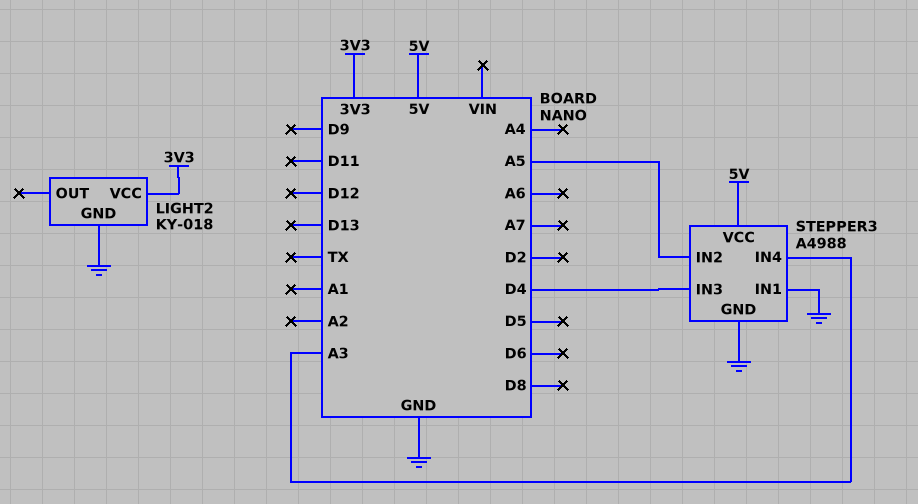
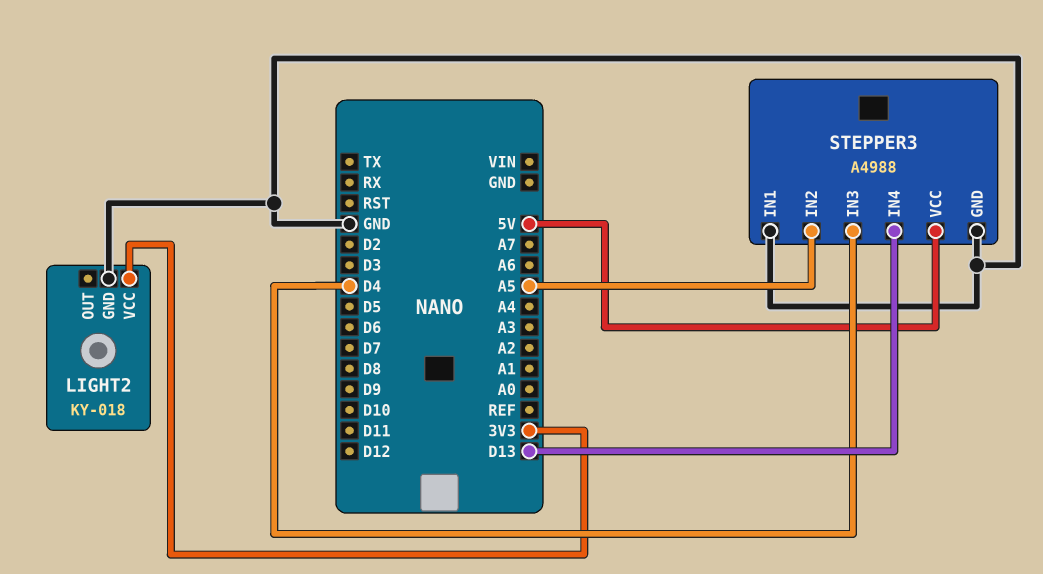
STEPPER3 pin IN4: A3 -> D13

